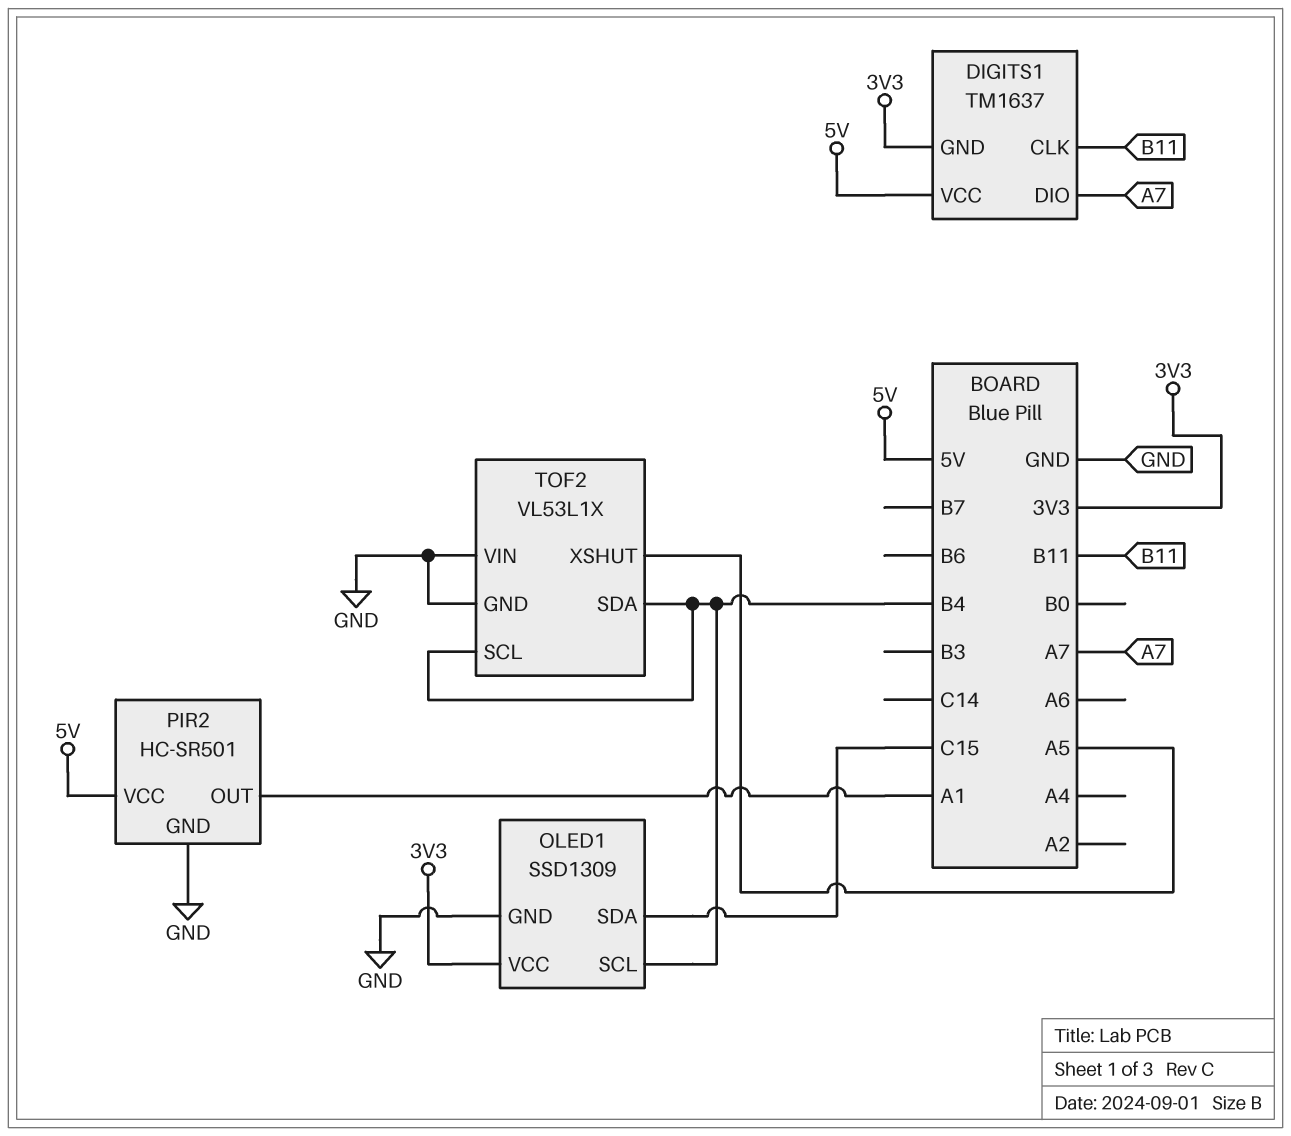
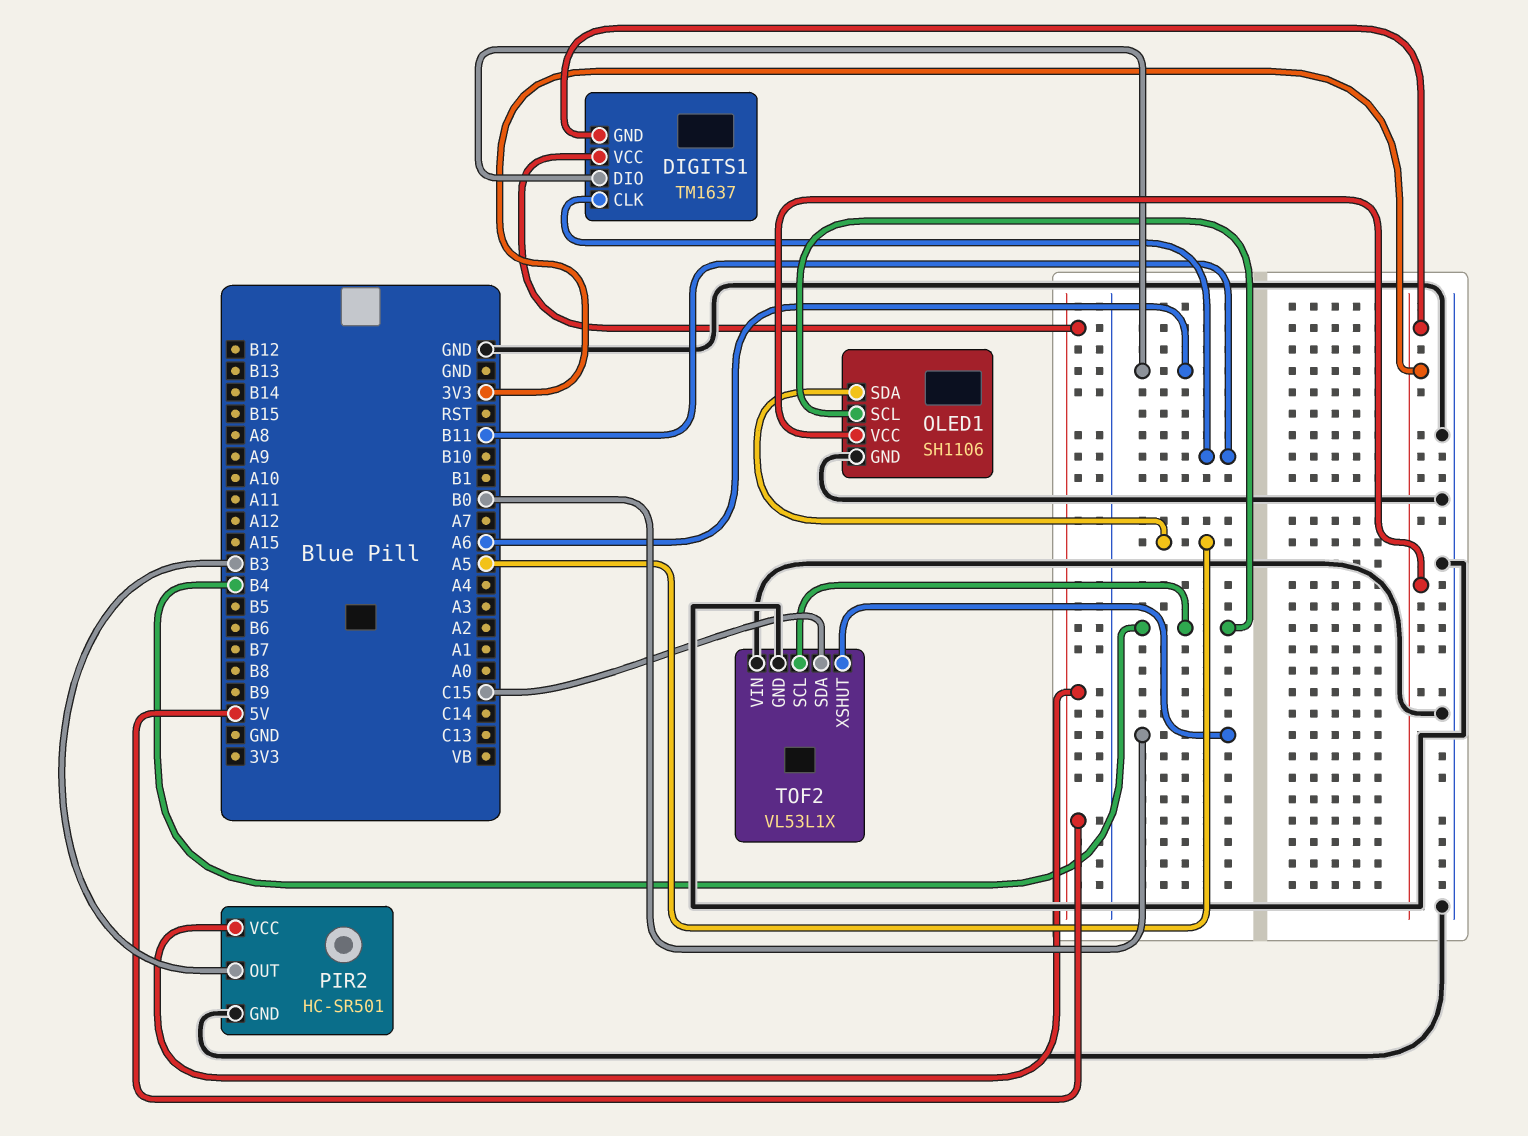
DIGITS1 pin DIO: A7 -> A6
OLED1: SSD1309 -> SH1106
OLED1 pin SDA: C15 -> A5
PIR2 pin OUT: A1 -> B3
TOF2 pin SDA: B4 -> C15
TOF2 pin XSHUT: A5 -> B0

